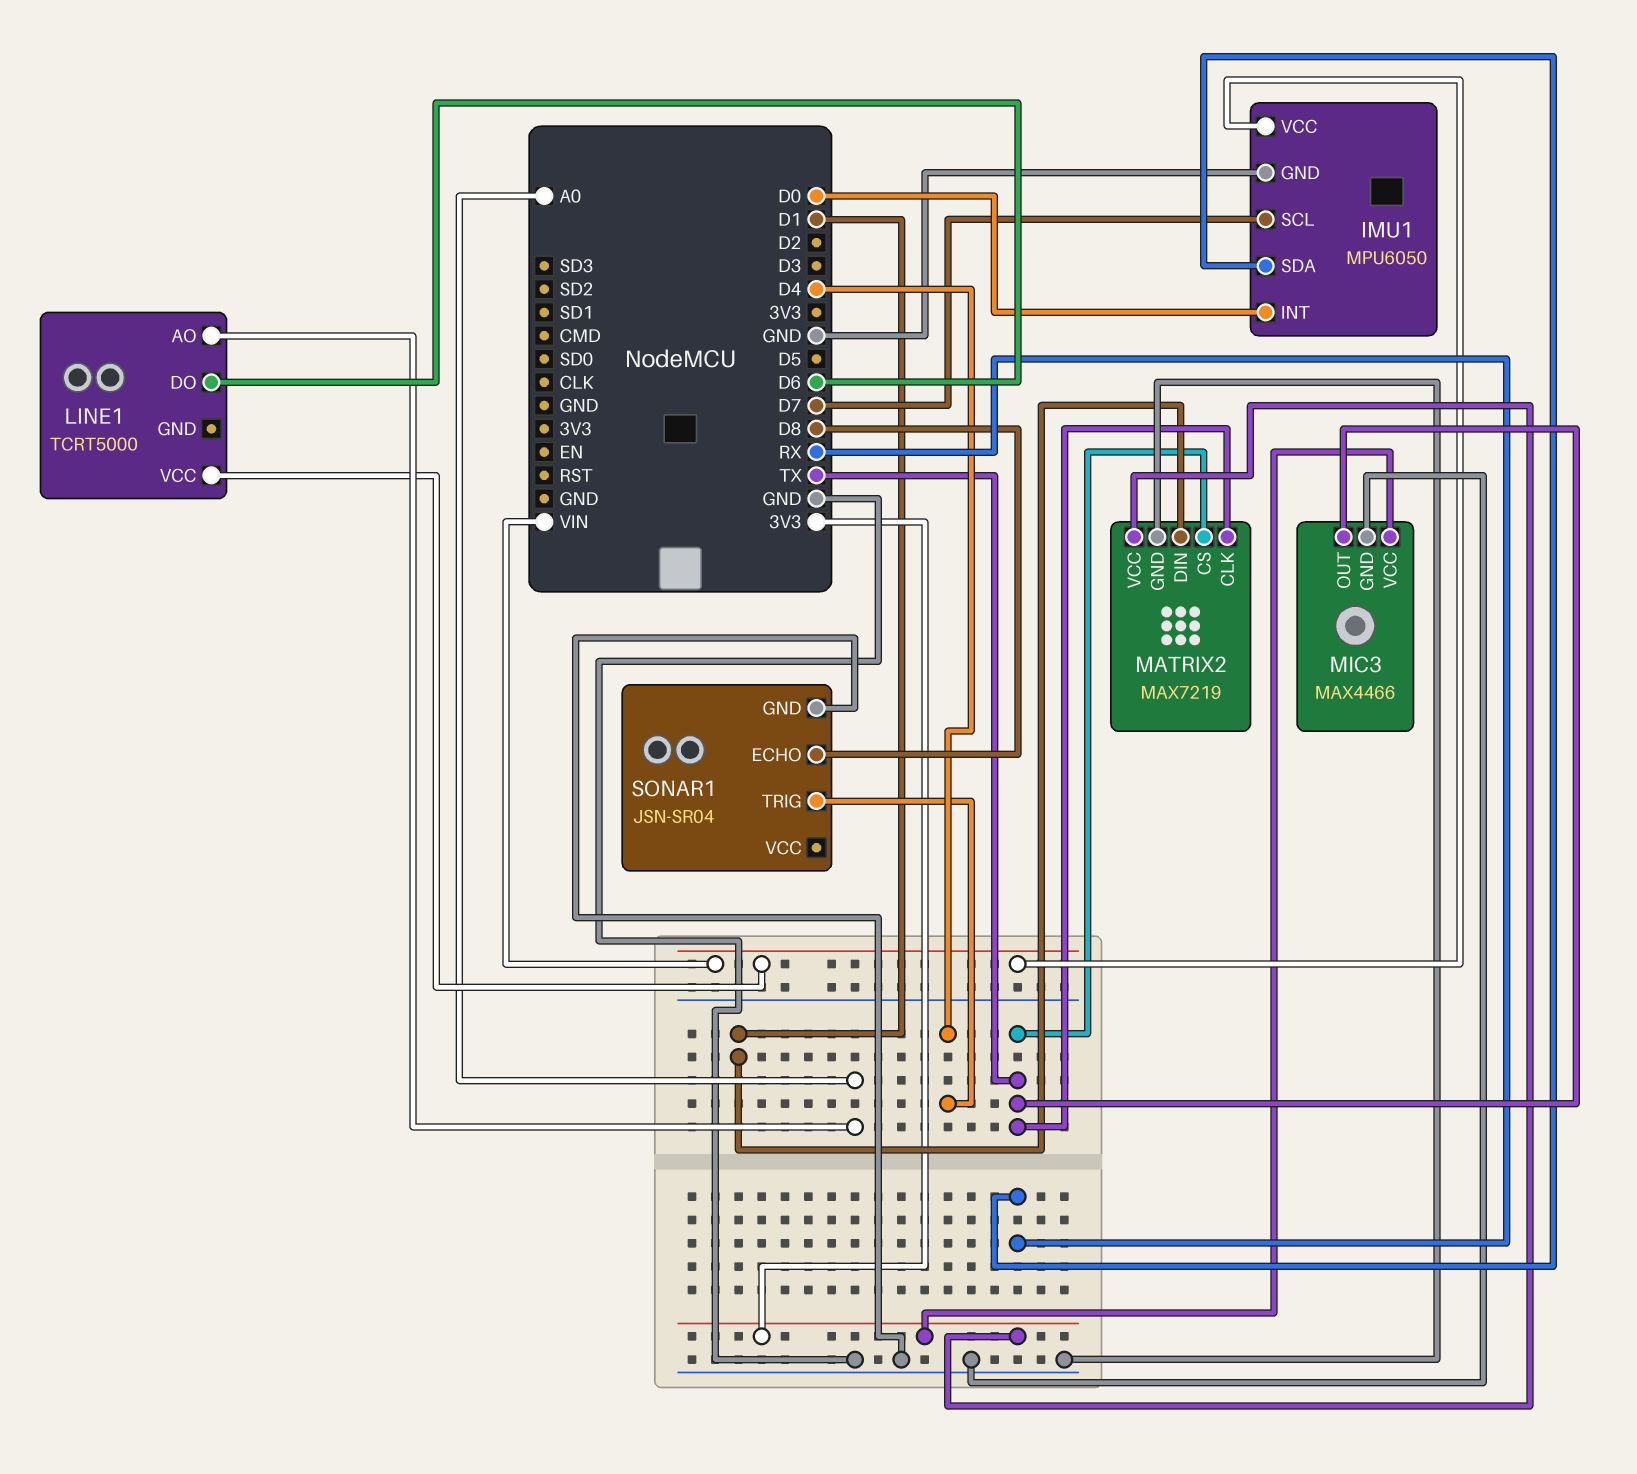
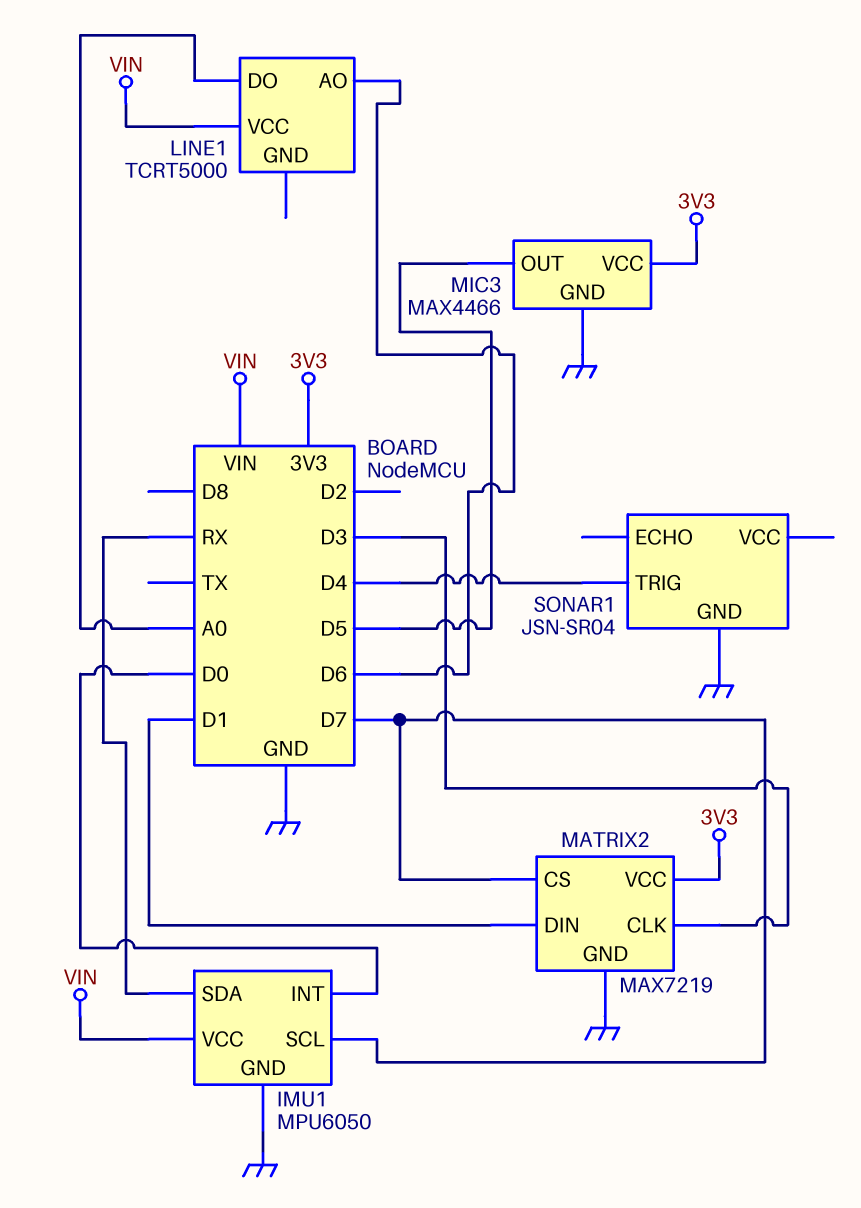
LINE1 pin AO: A0 -> D6
LINE1 pin DO: D6 -> A0
MATRIX2 pin CLK: TX -> D3
MATRIX2 pin CS: TX -> D7
MIC3 pin OUT: TX -> D5
SONAR1 pin ECHO: D8 -> none

